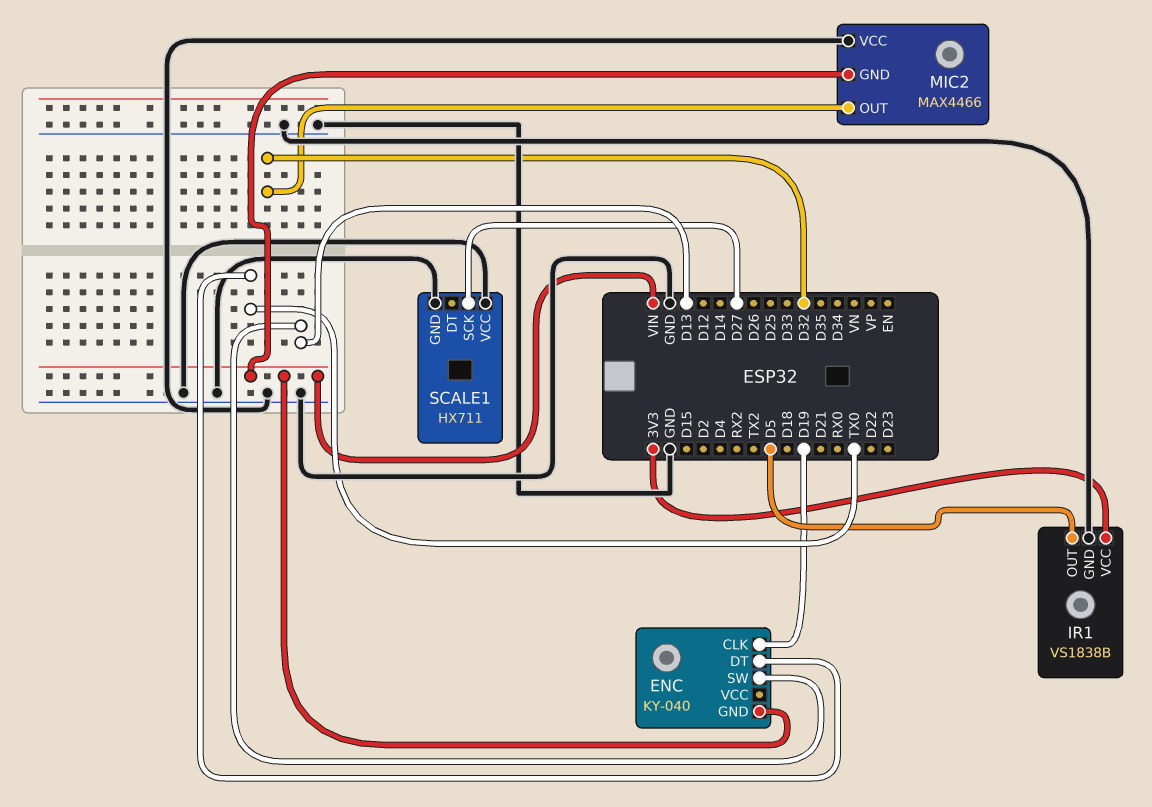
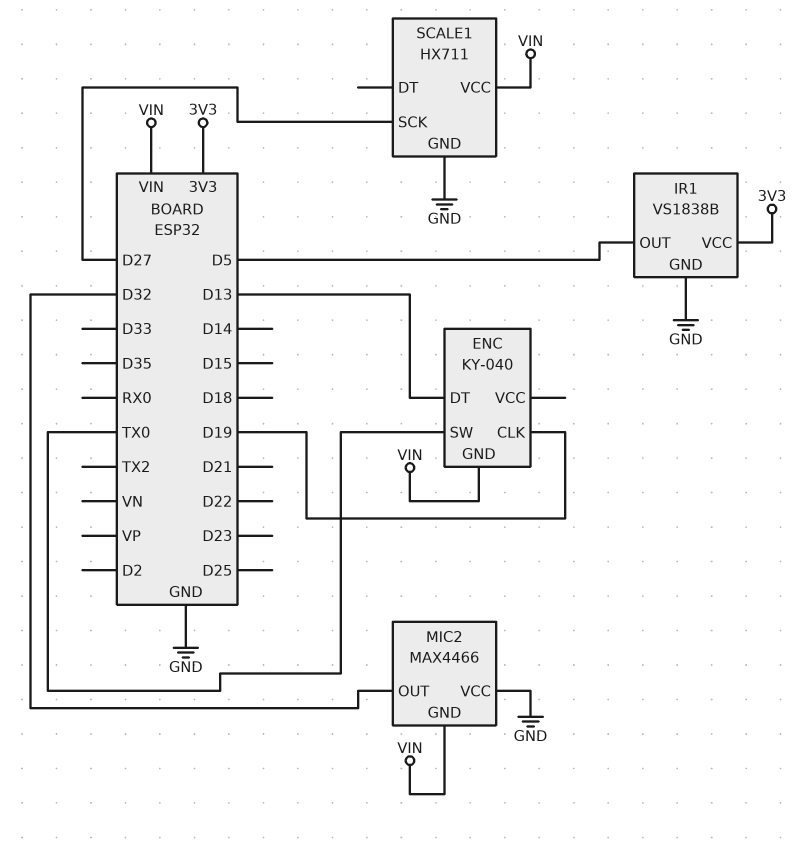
ENC pin DT: TX0 -> D13
ENC pin SW: D13 -> TX0
SCALE1 pin VCC: GND -> VIN

